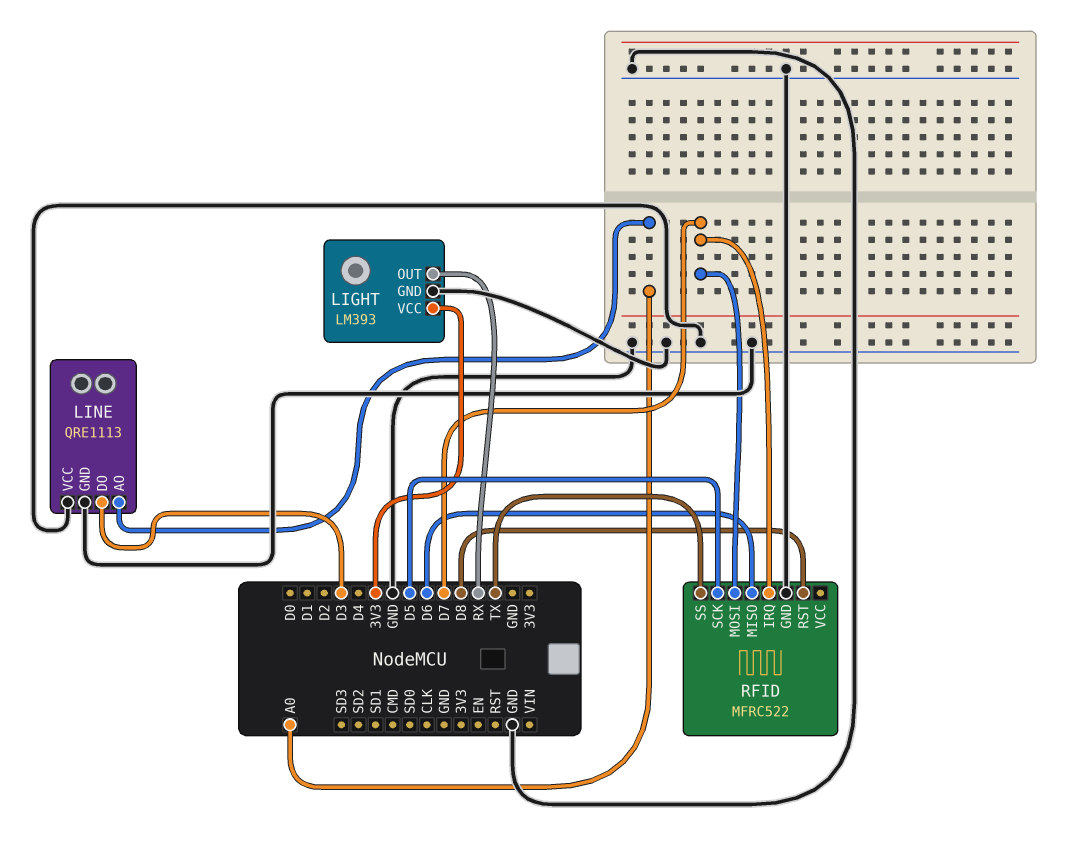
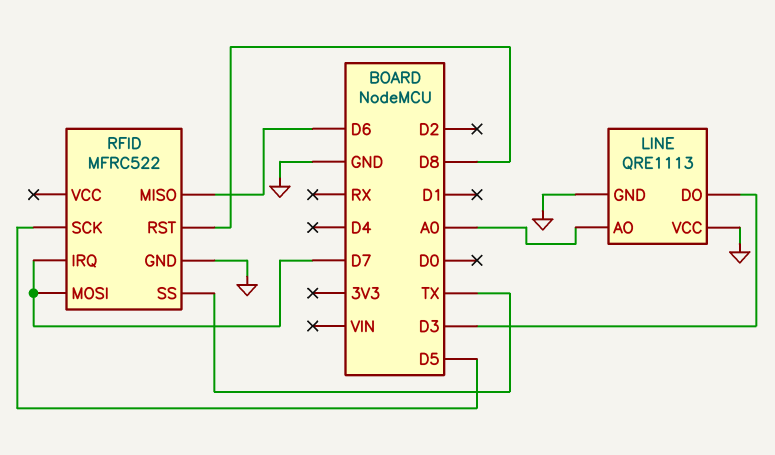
LIGHT: LM393 -> none
LIGHT pin GND: GND -> none
LIGHT pin OUT: RX -> none
LIGHT pin VCC: 3V3 -> none

